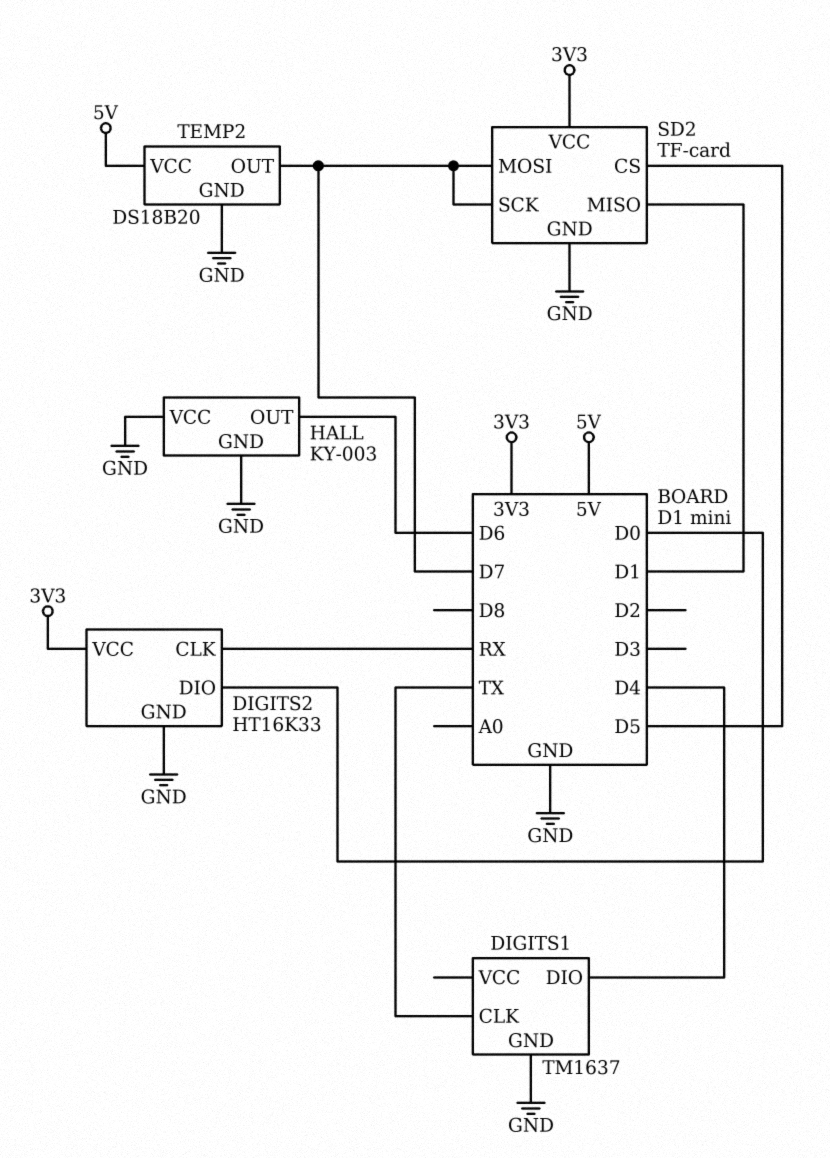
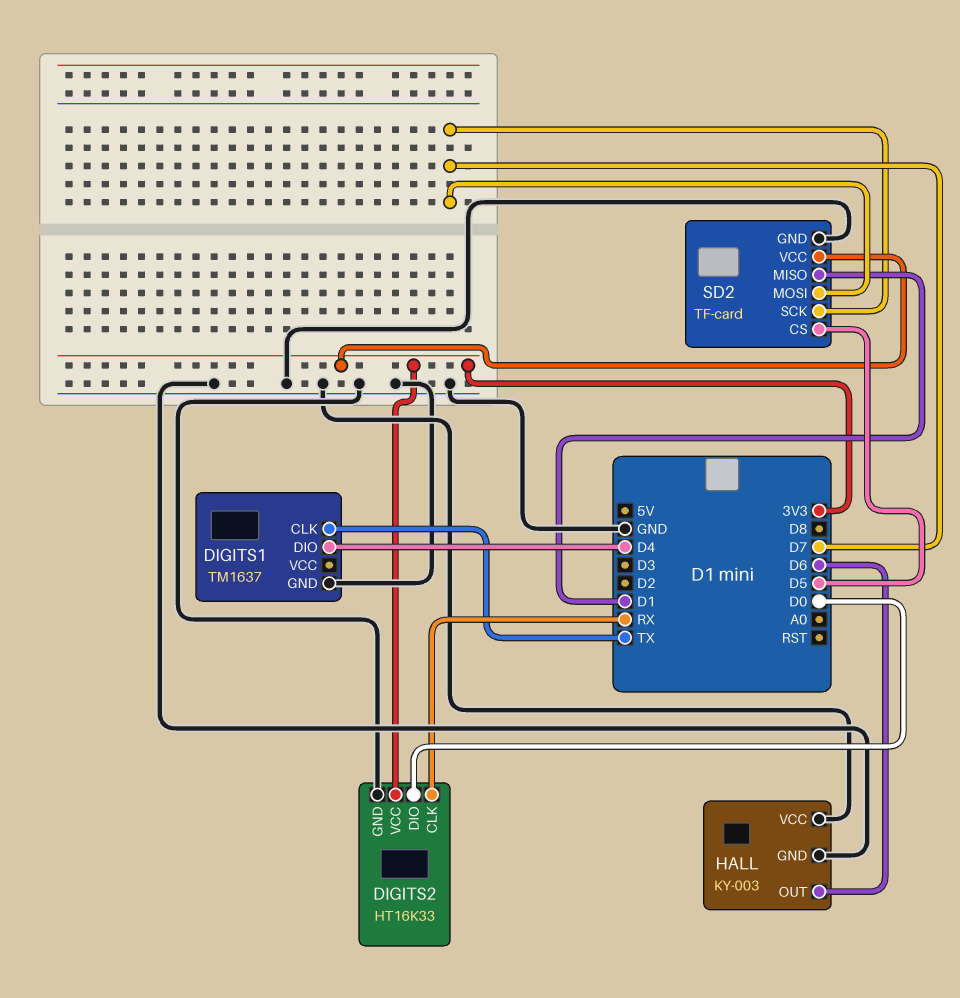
TEMP2: DS18B20 -> none
TEMP2 pin GND: GND -> none
TEMP2 pin OUT: D7 -> none
TEMP2 pin VCC: 5V -> none

